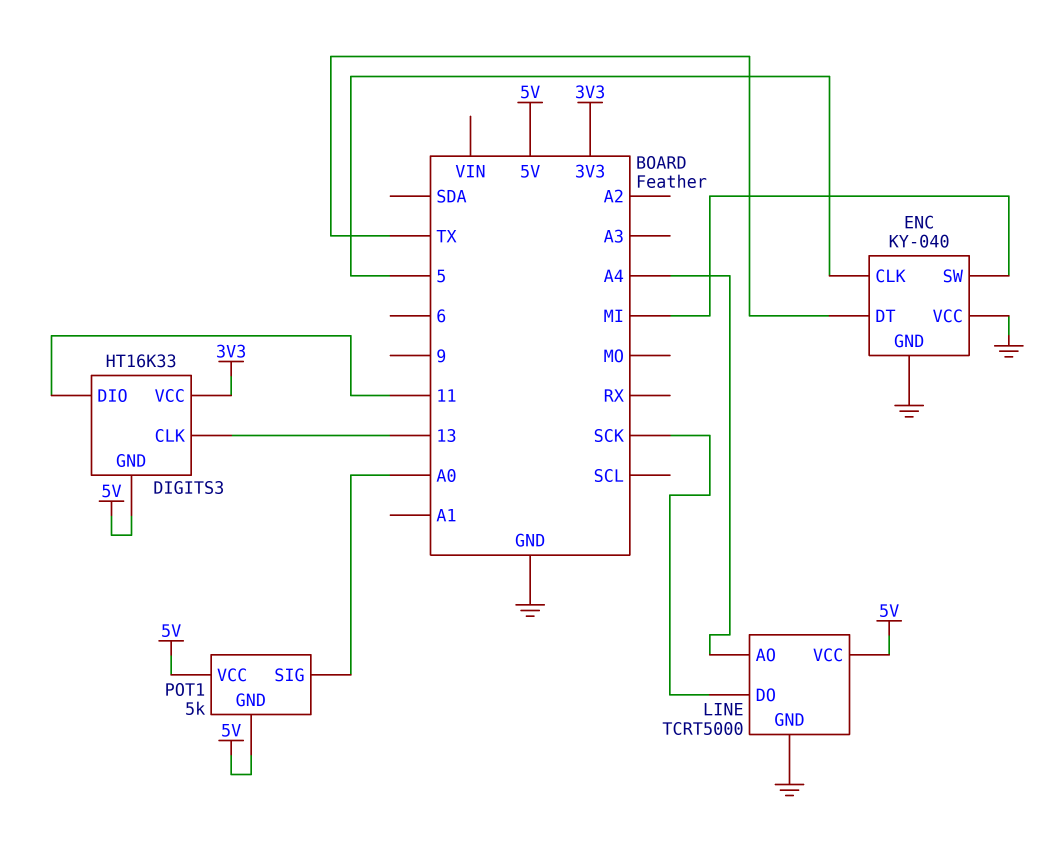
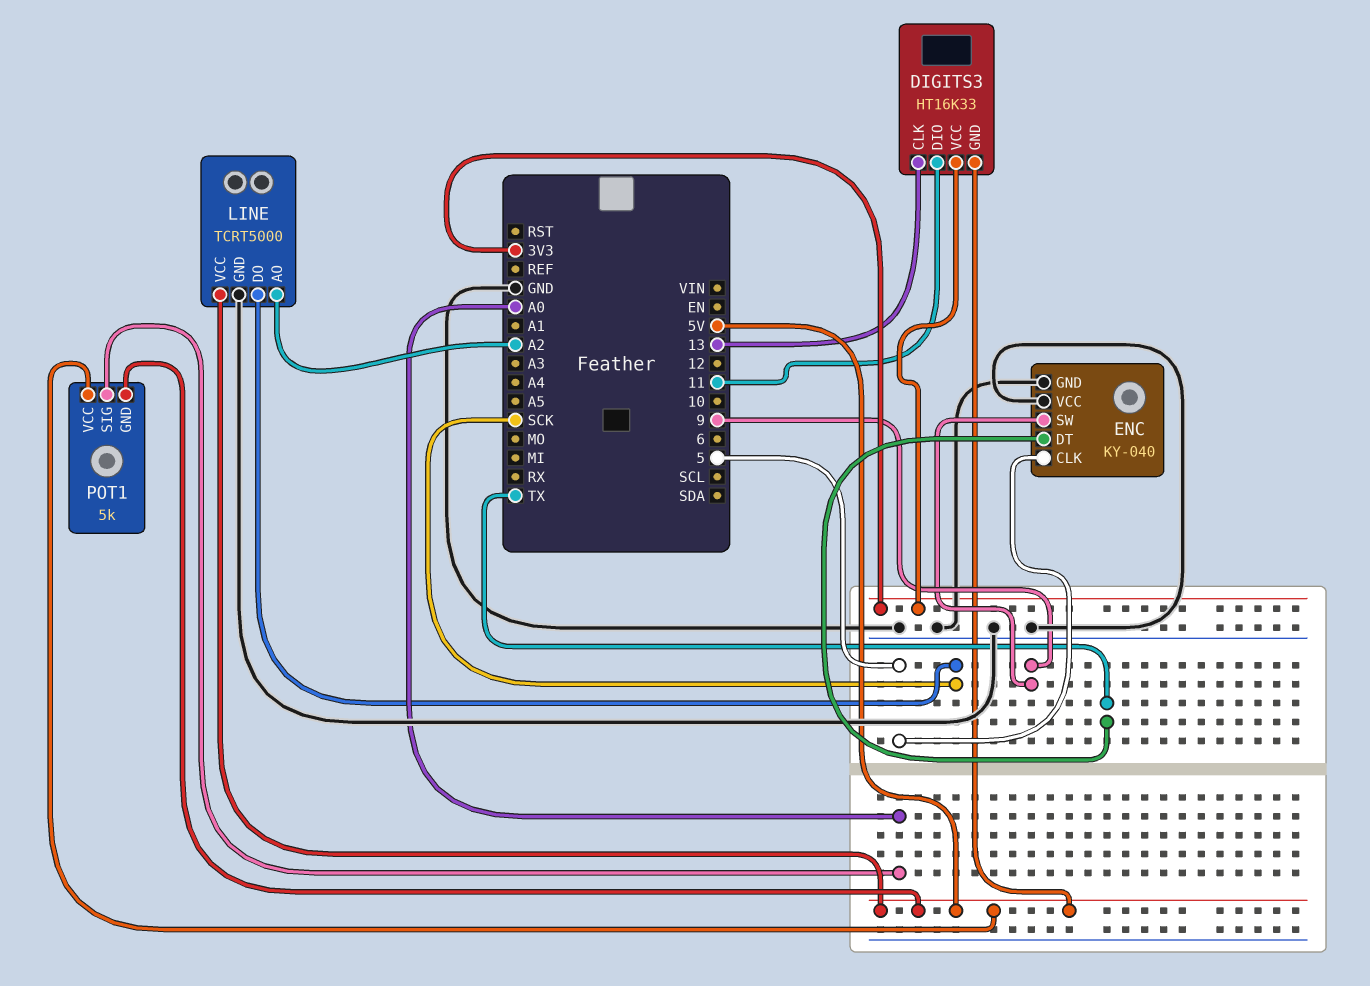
ENC pin SW: MI -> 9
LINE pin AO: A4 -> A2

